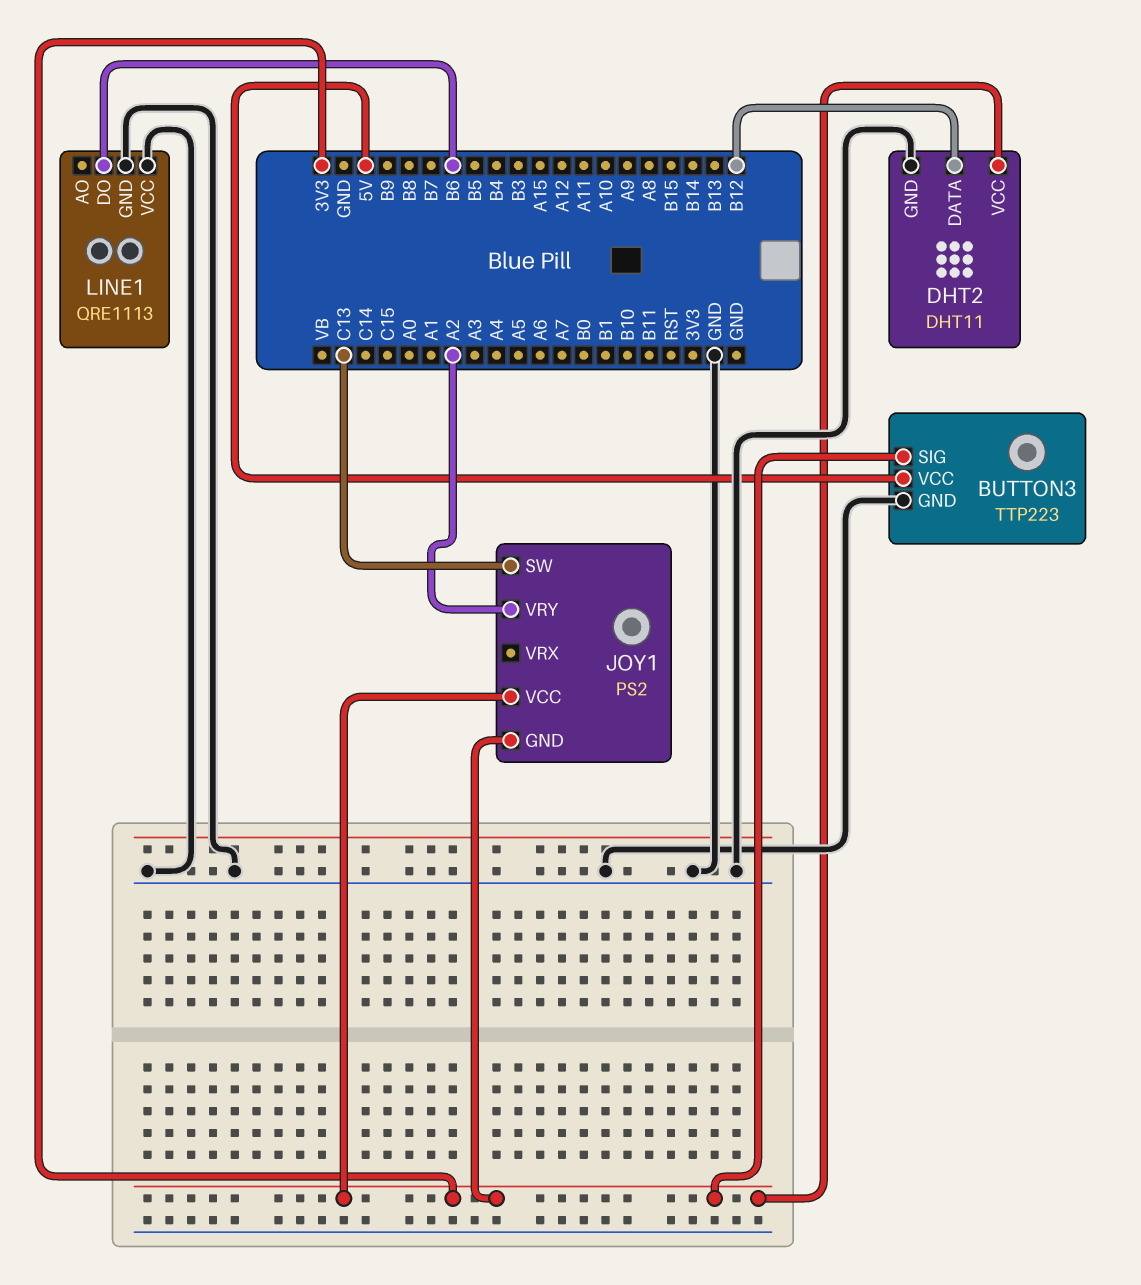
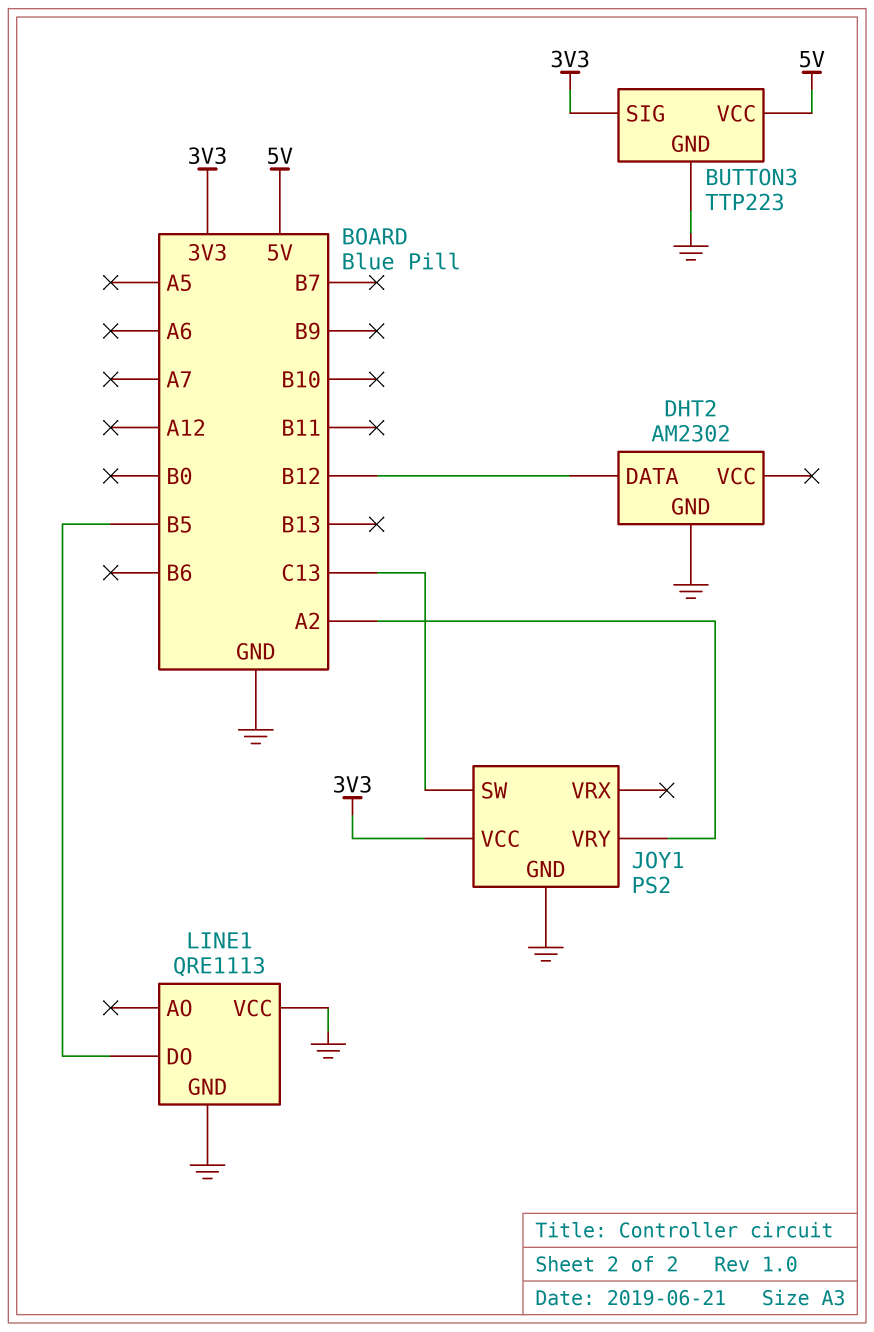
DHT2: DHT11 -> AM2302
DHT2 pin VCC: 3V3 -> none
JOY1 pin GND: 3V3 -> GND
LINE1 pin DO: B6 -> B5

